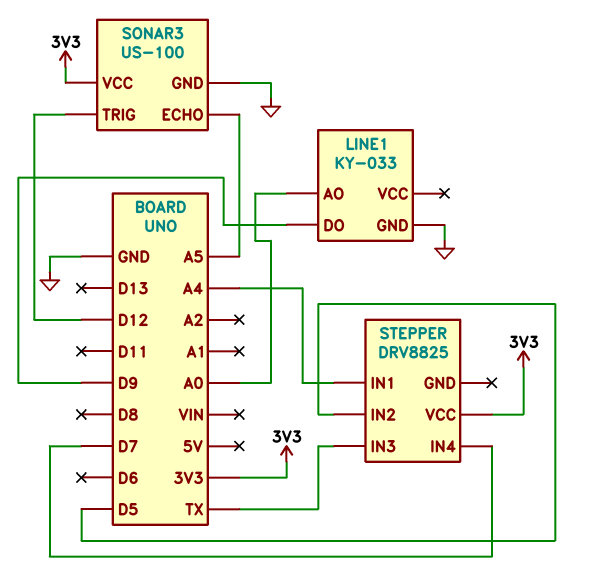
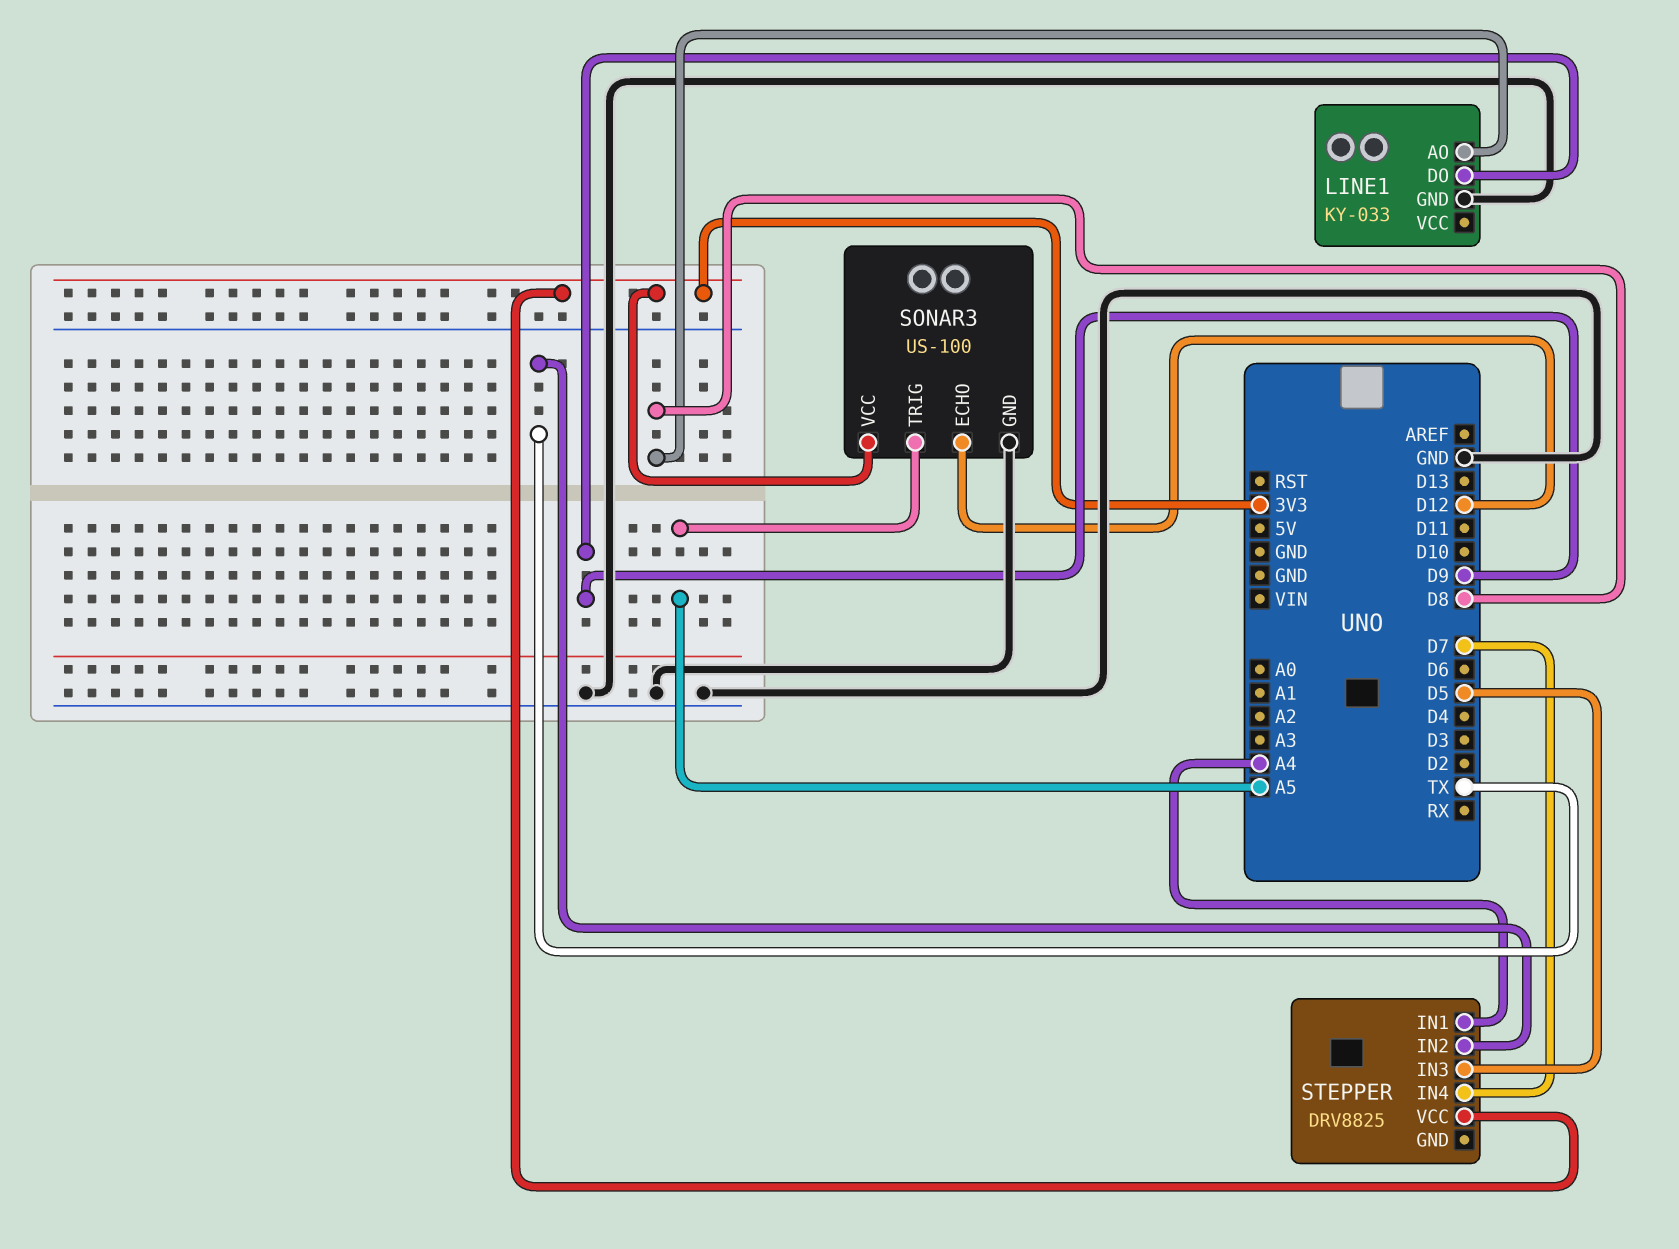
LINE1 pin AO: A0 -> D8
SONAR3 pin ECHO: A5 -> D12
SONAR3 pin TRIG: D12 -> A5
STEPPER pin IN2: D5 -> TX
STEPPER pin IN3: TX -> D5

